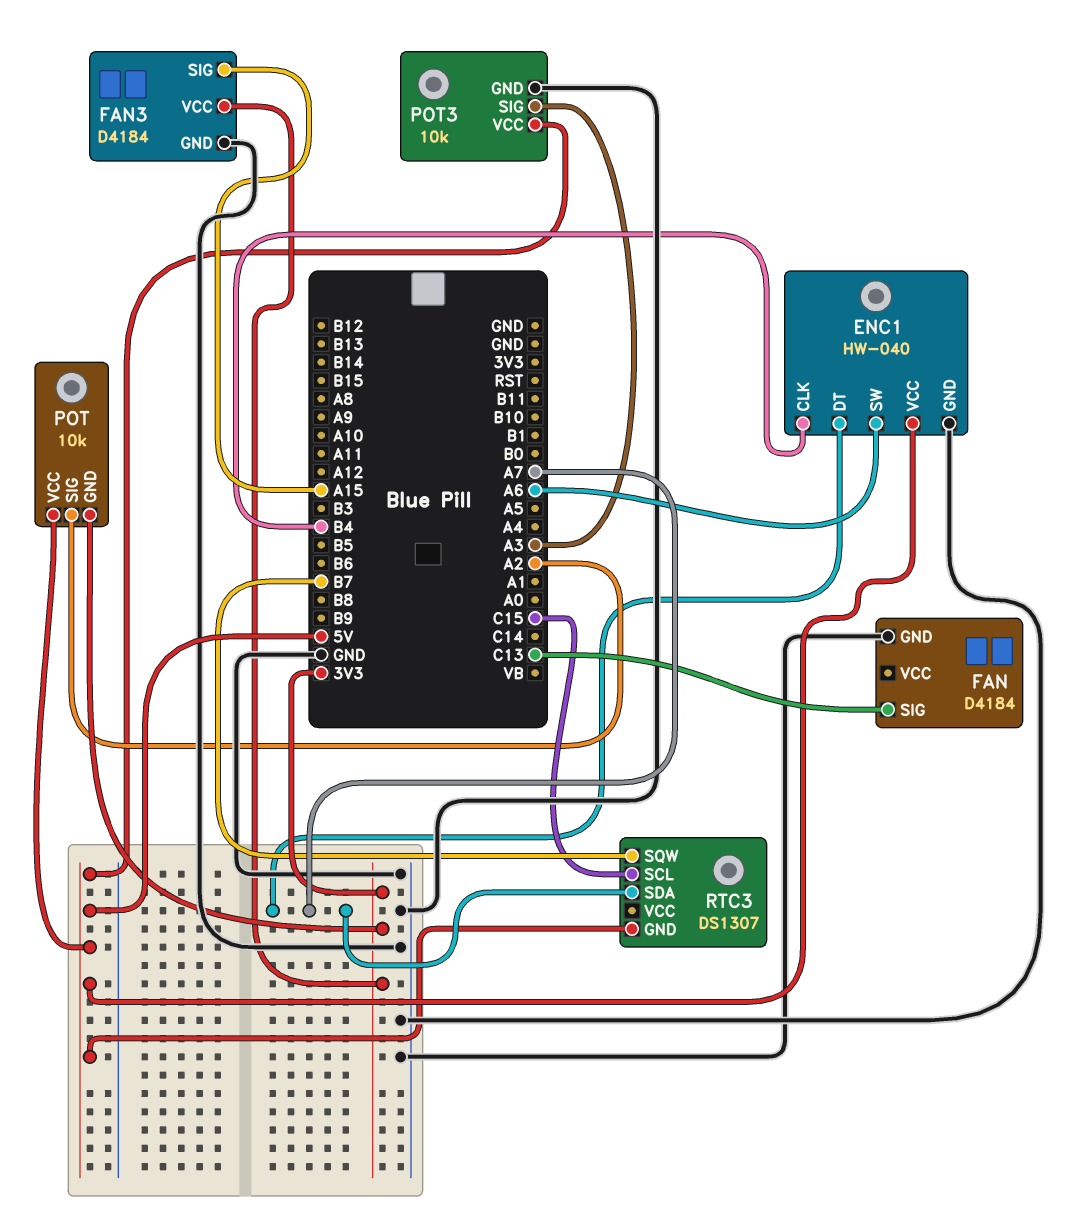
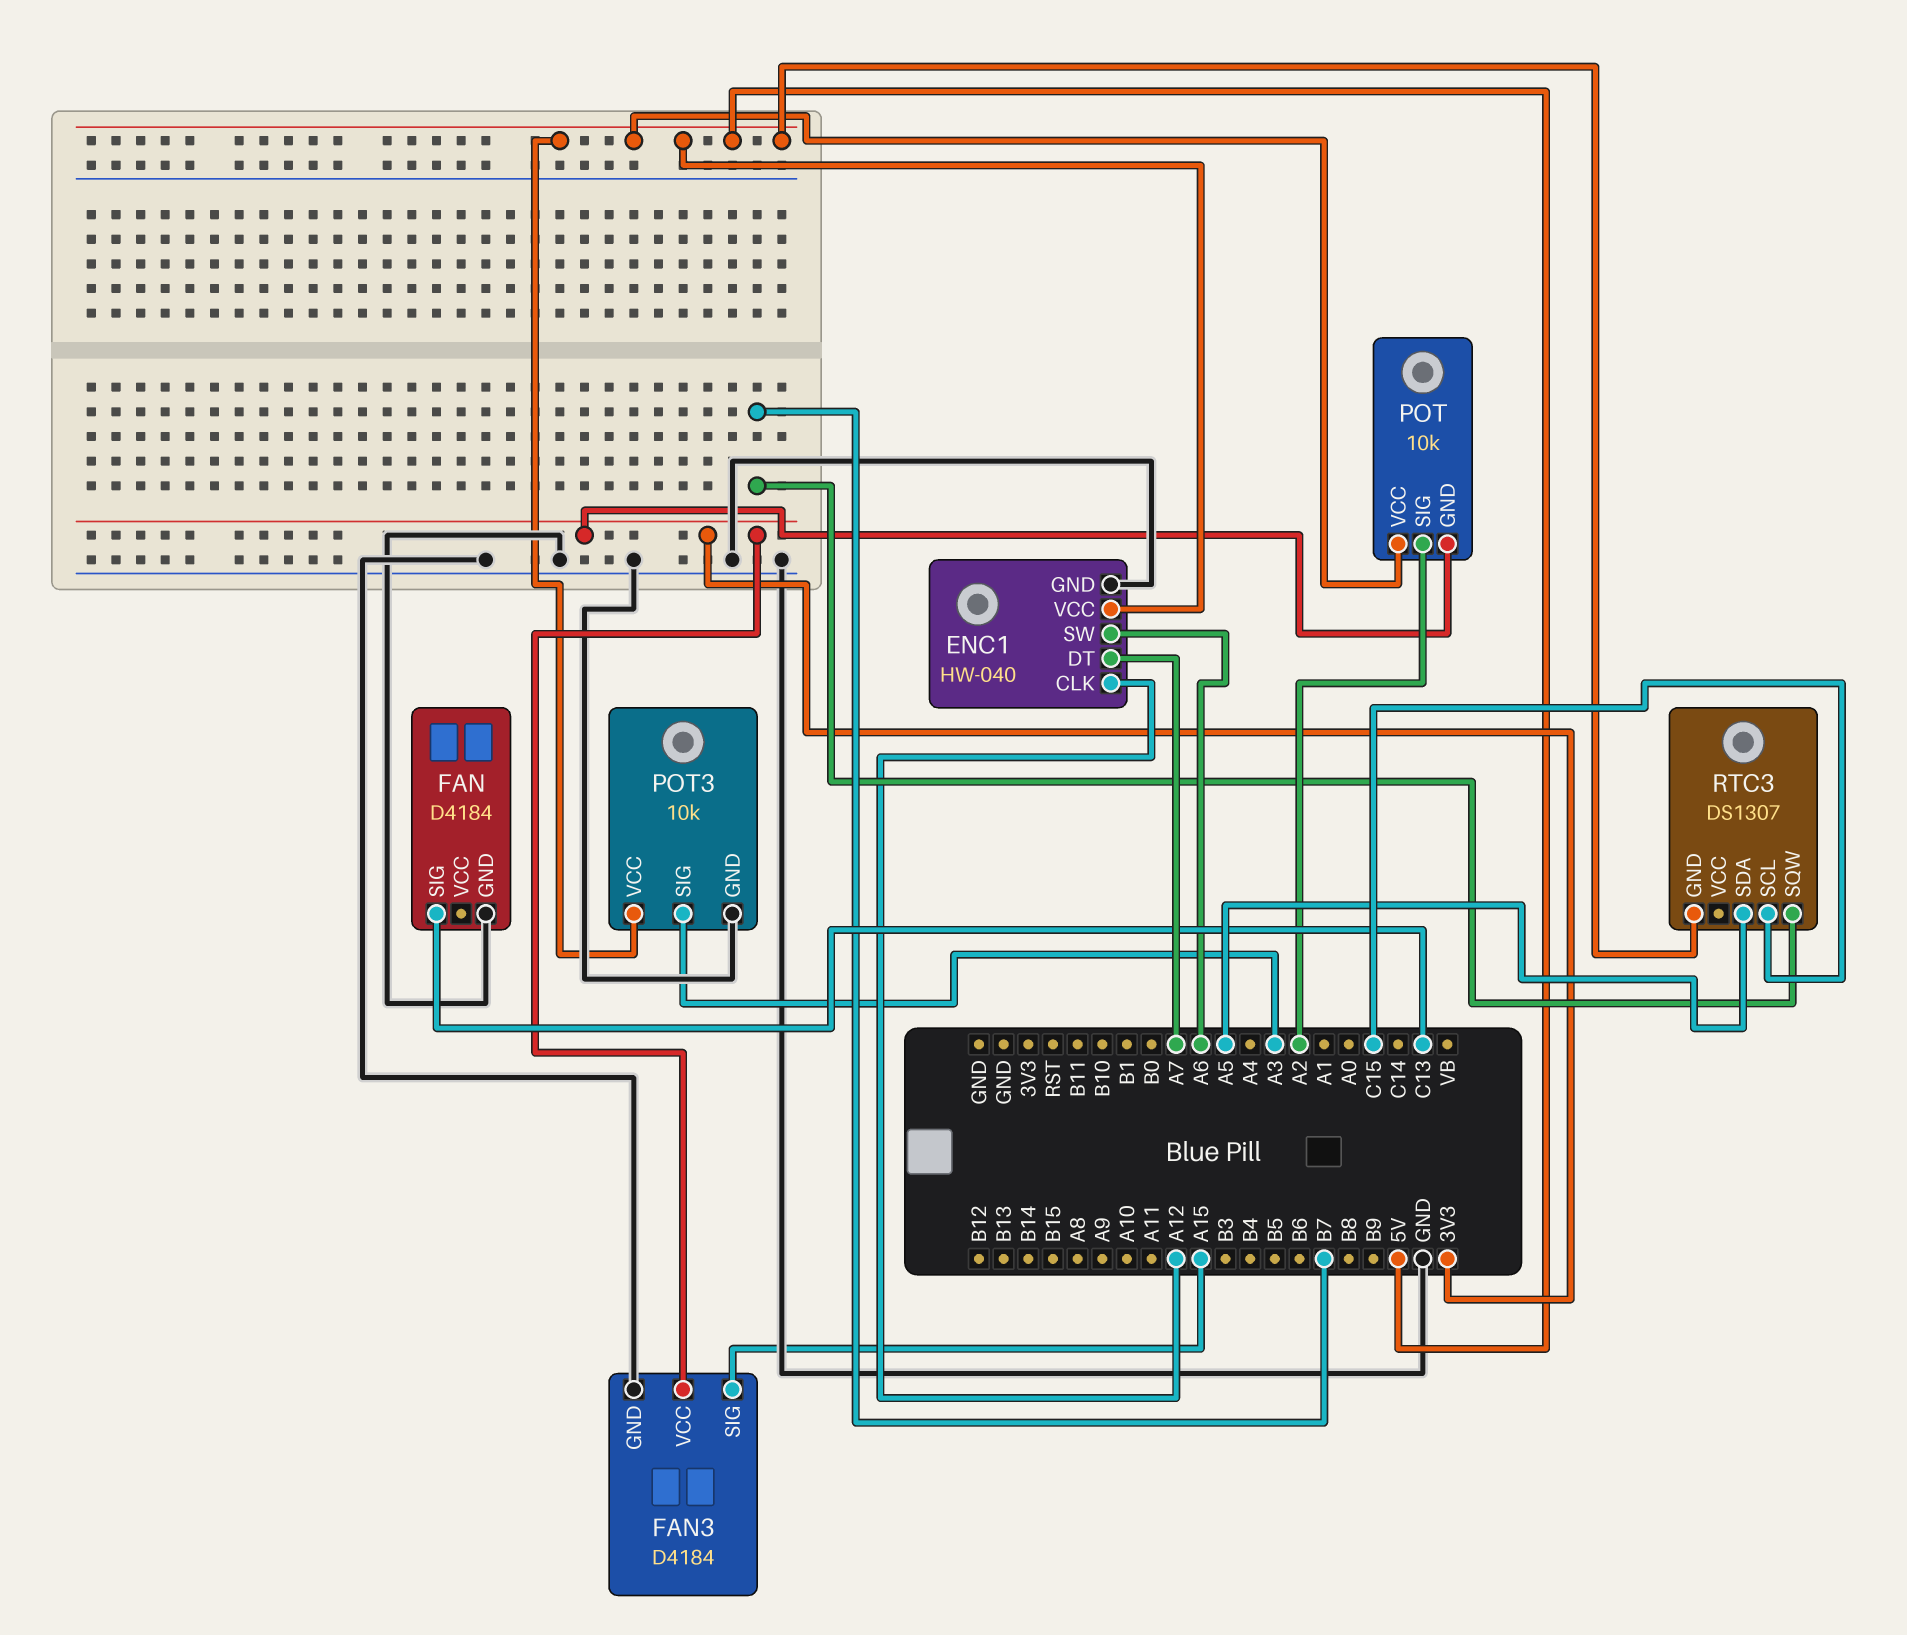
ENC1 pin CLK: B4 -> A12
RTC3 pin SDA: A7 -> A5

